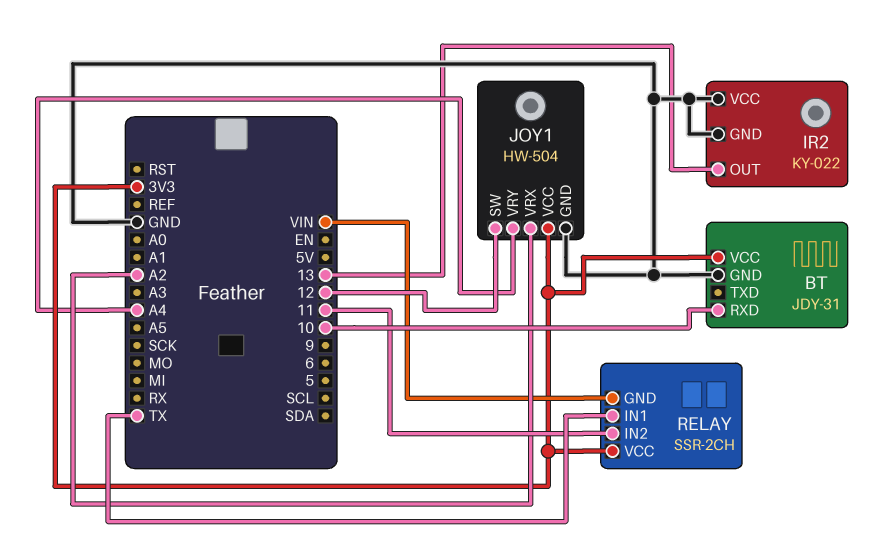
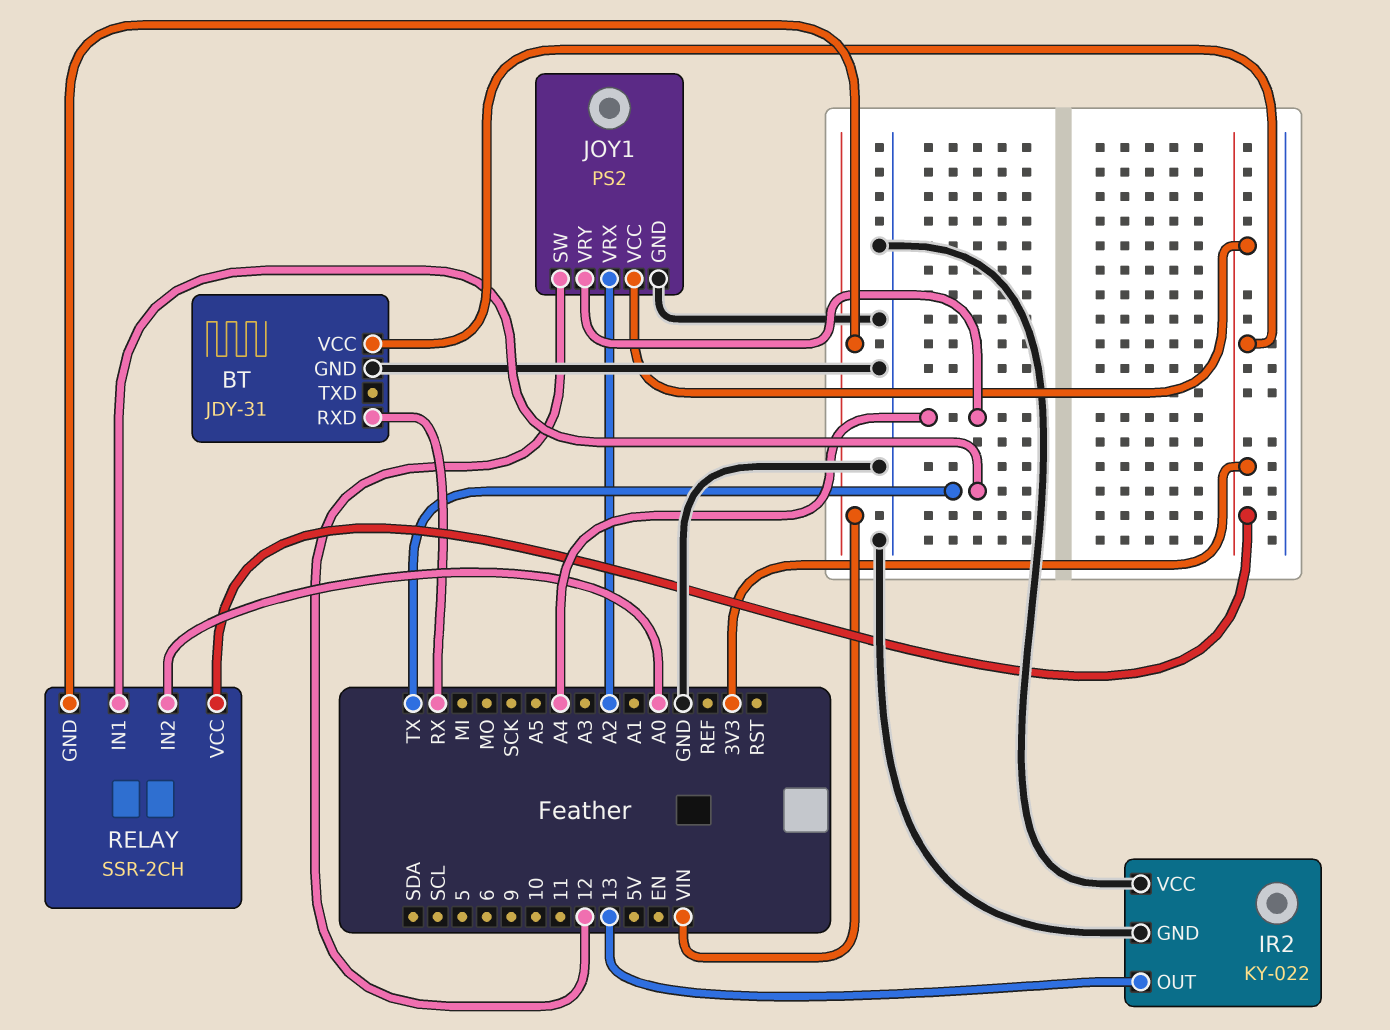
BT pin RXD: 10 -> RX
JOY1: HW-504 -> PS2
RELAY pin IN2: 11 -> A0

